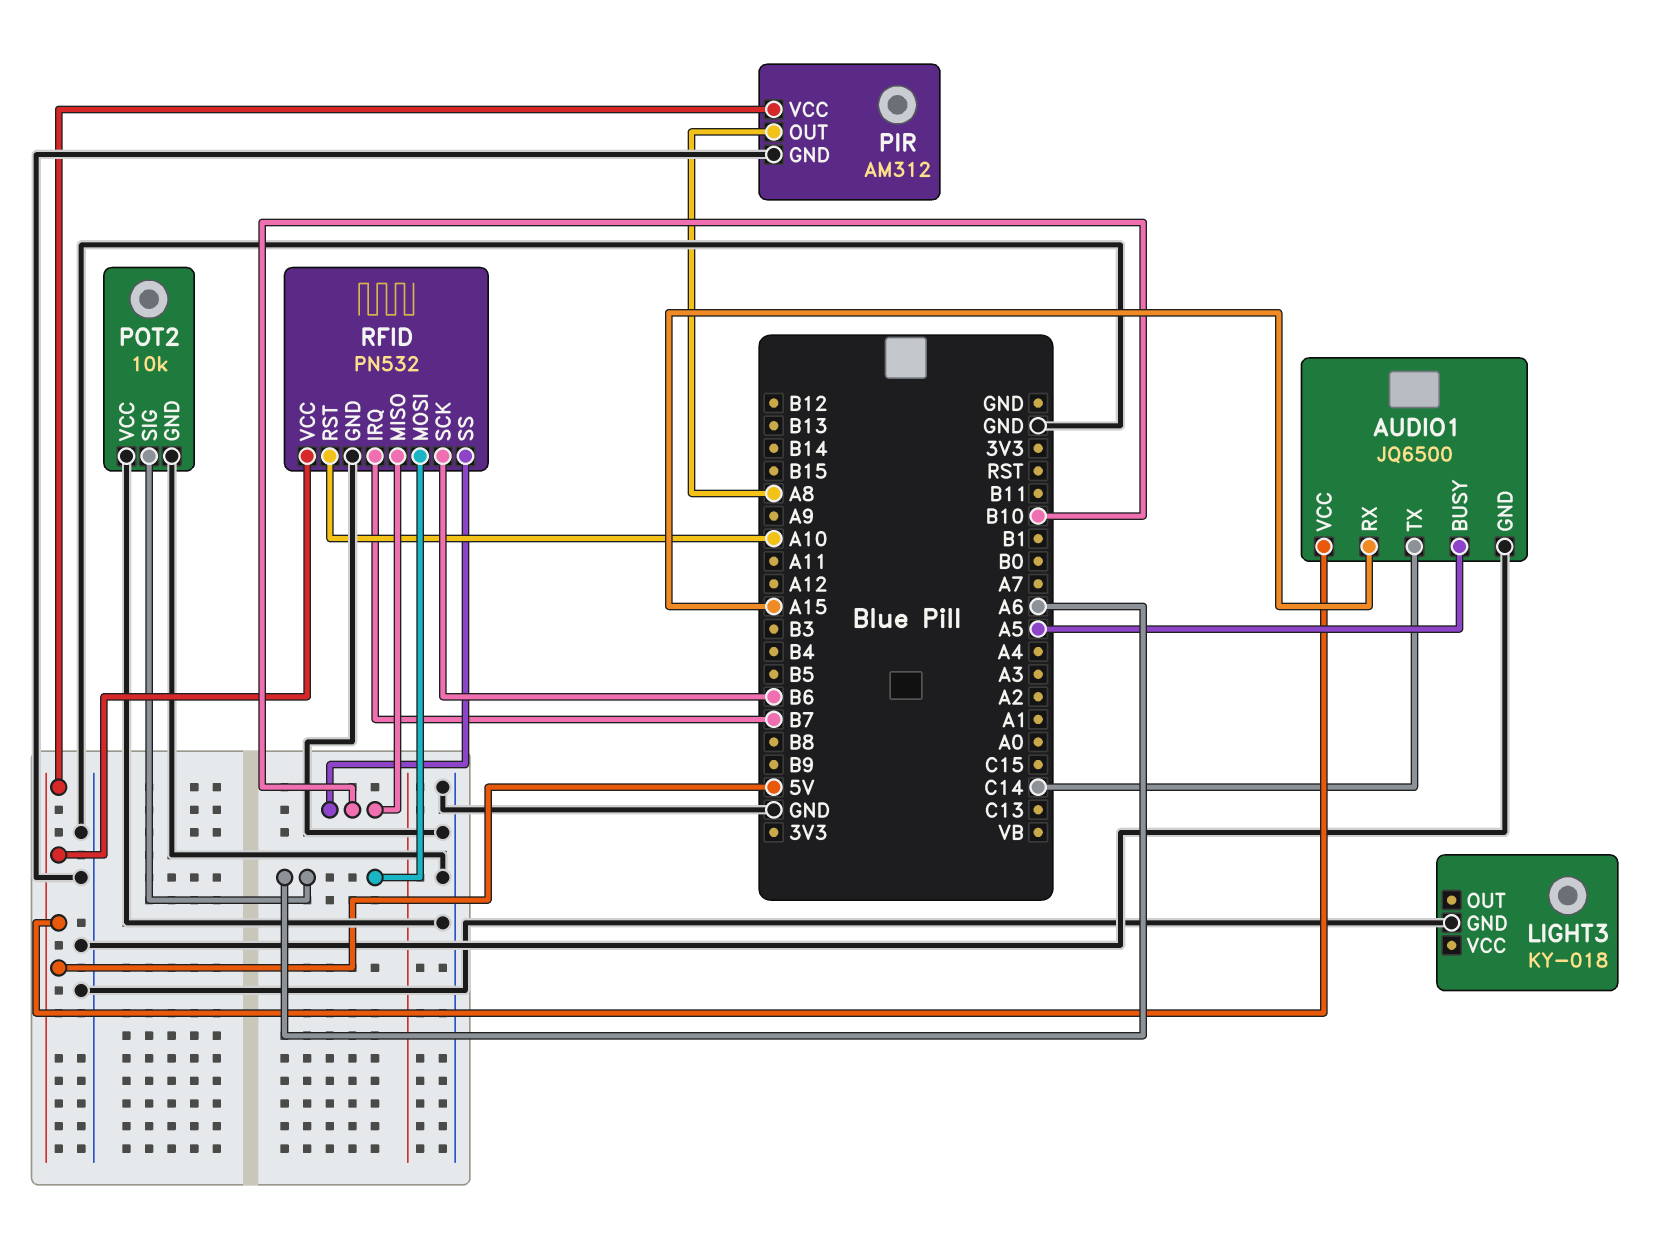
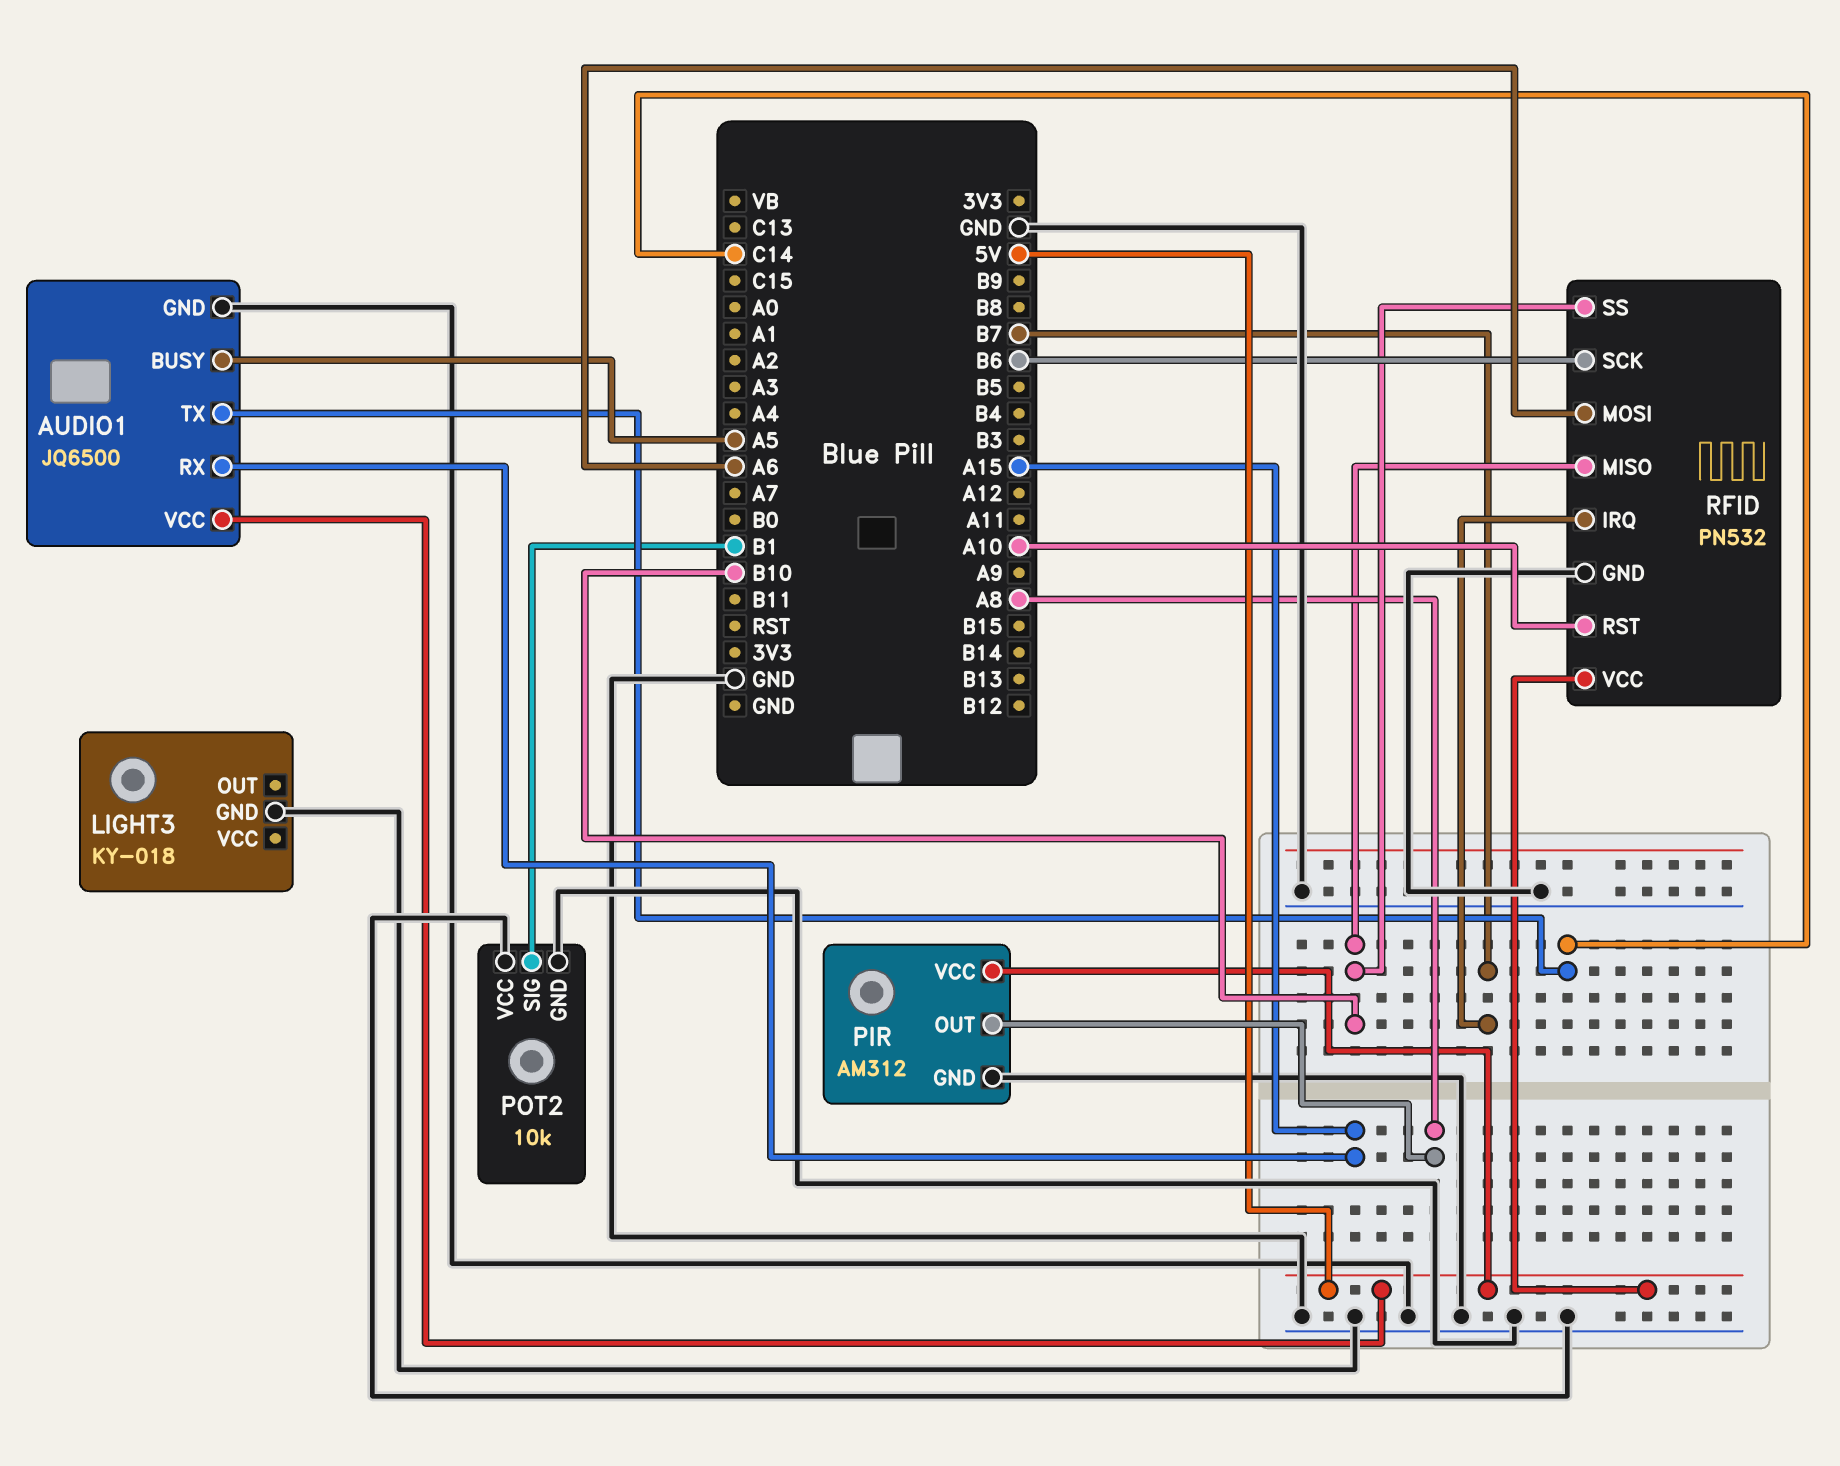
POT2 pin SIG: A6 -> B1

